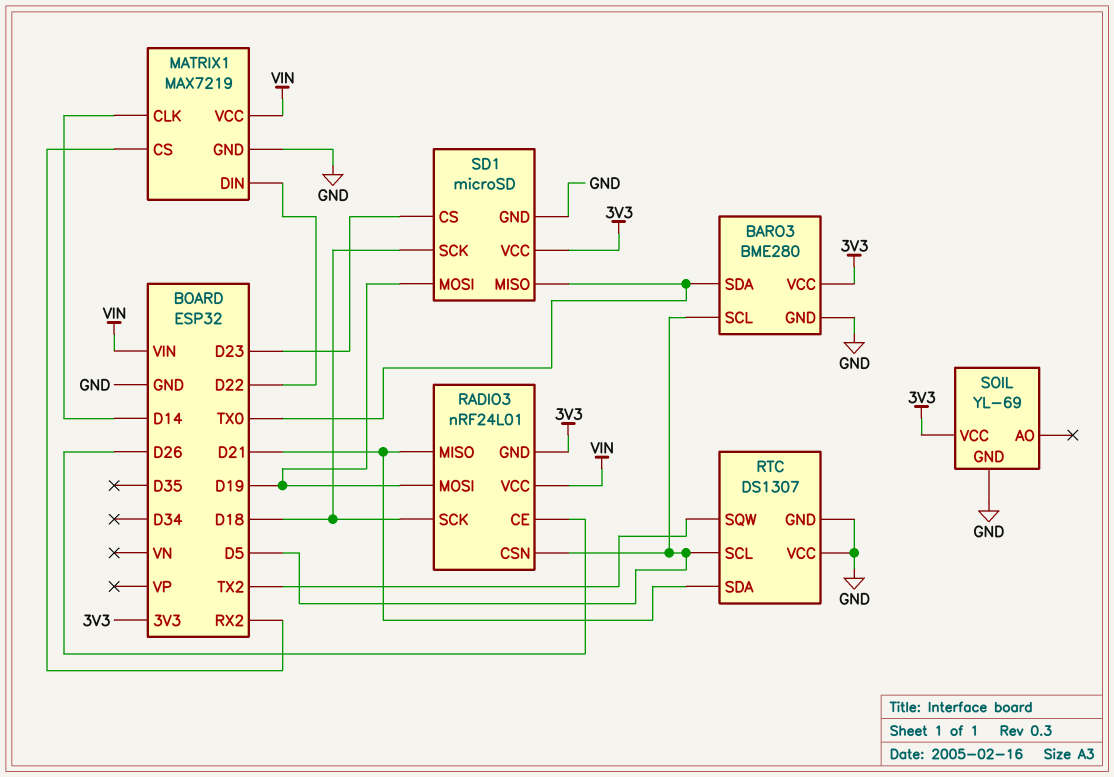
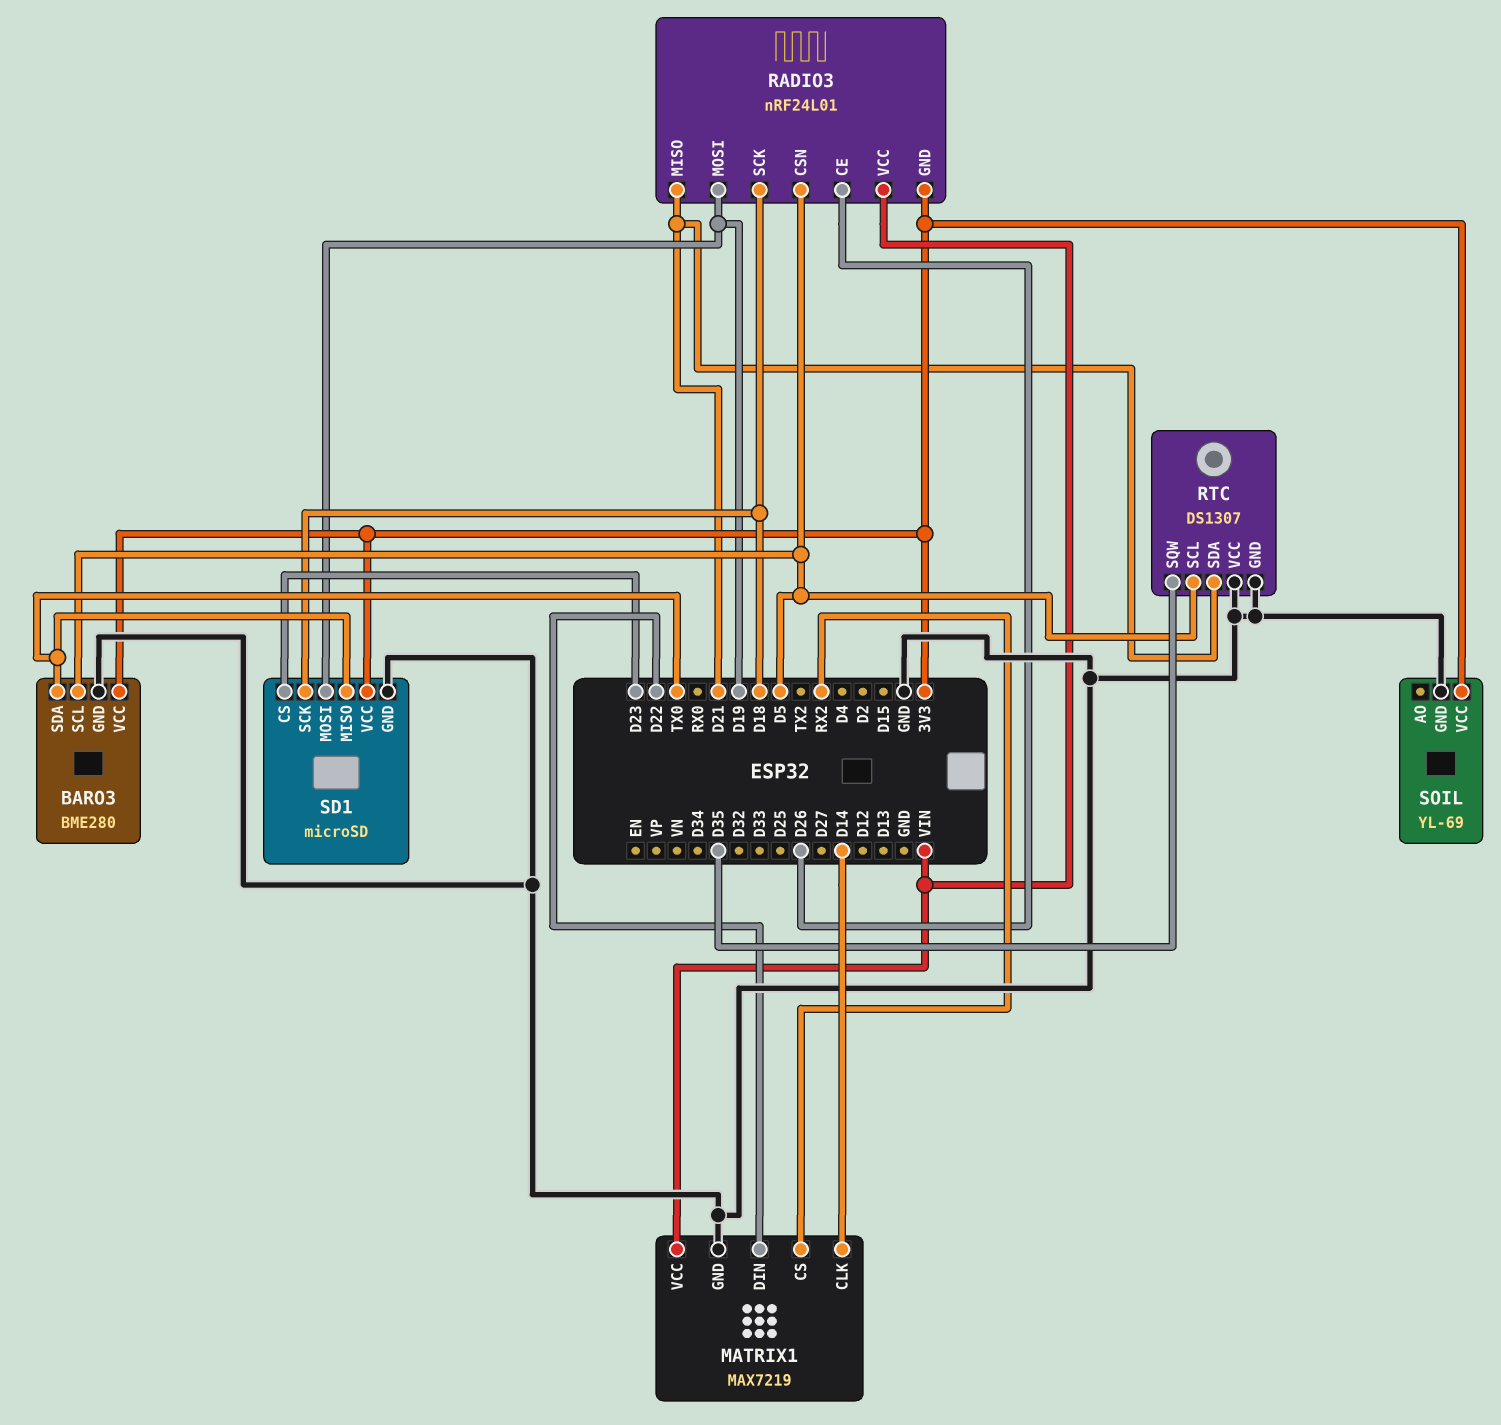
RTC pin SQW: TX2 -> D35

